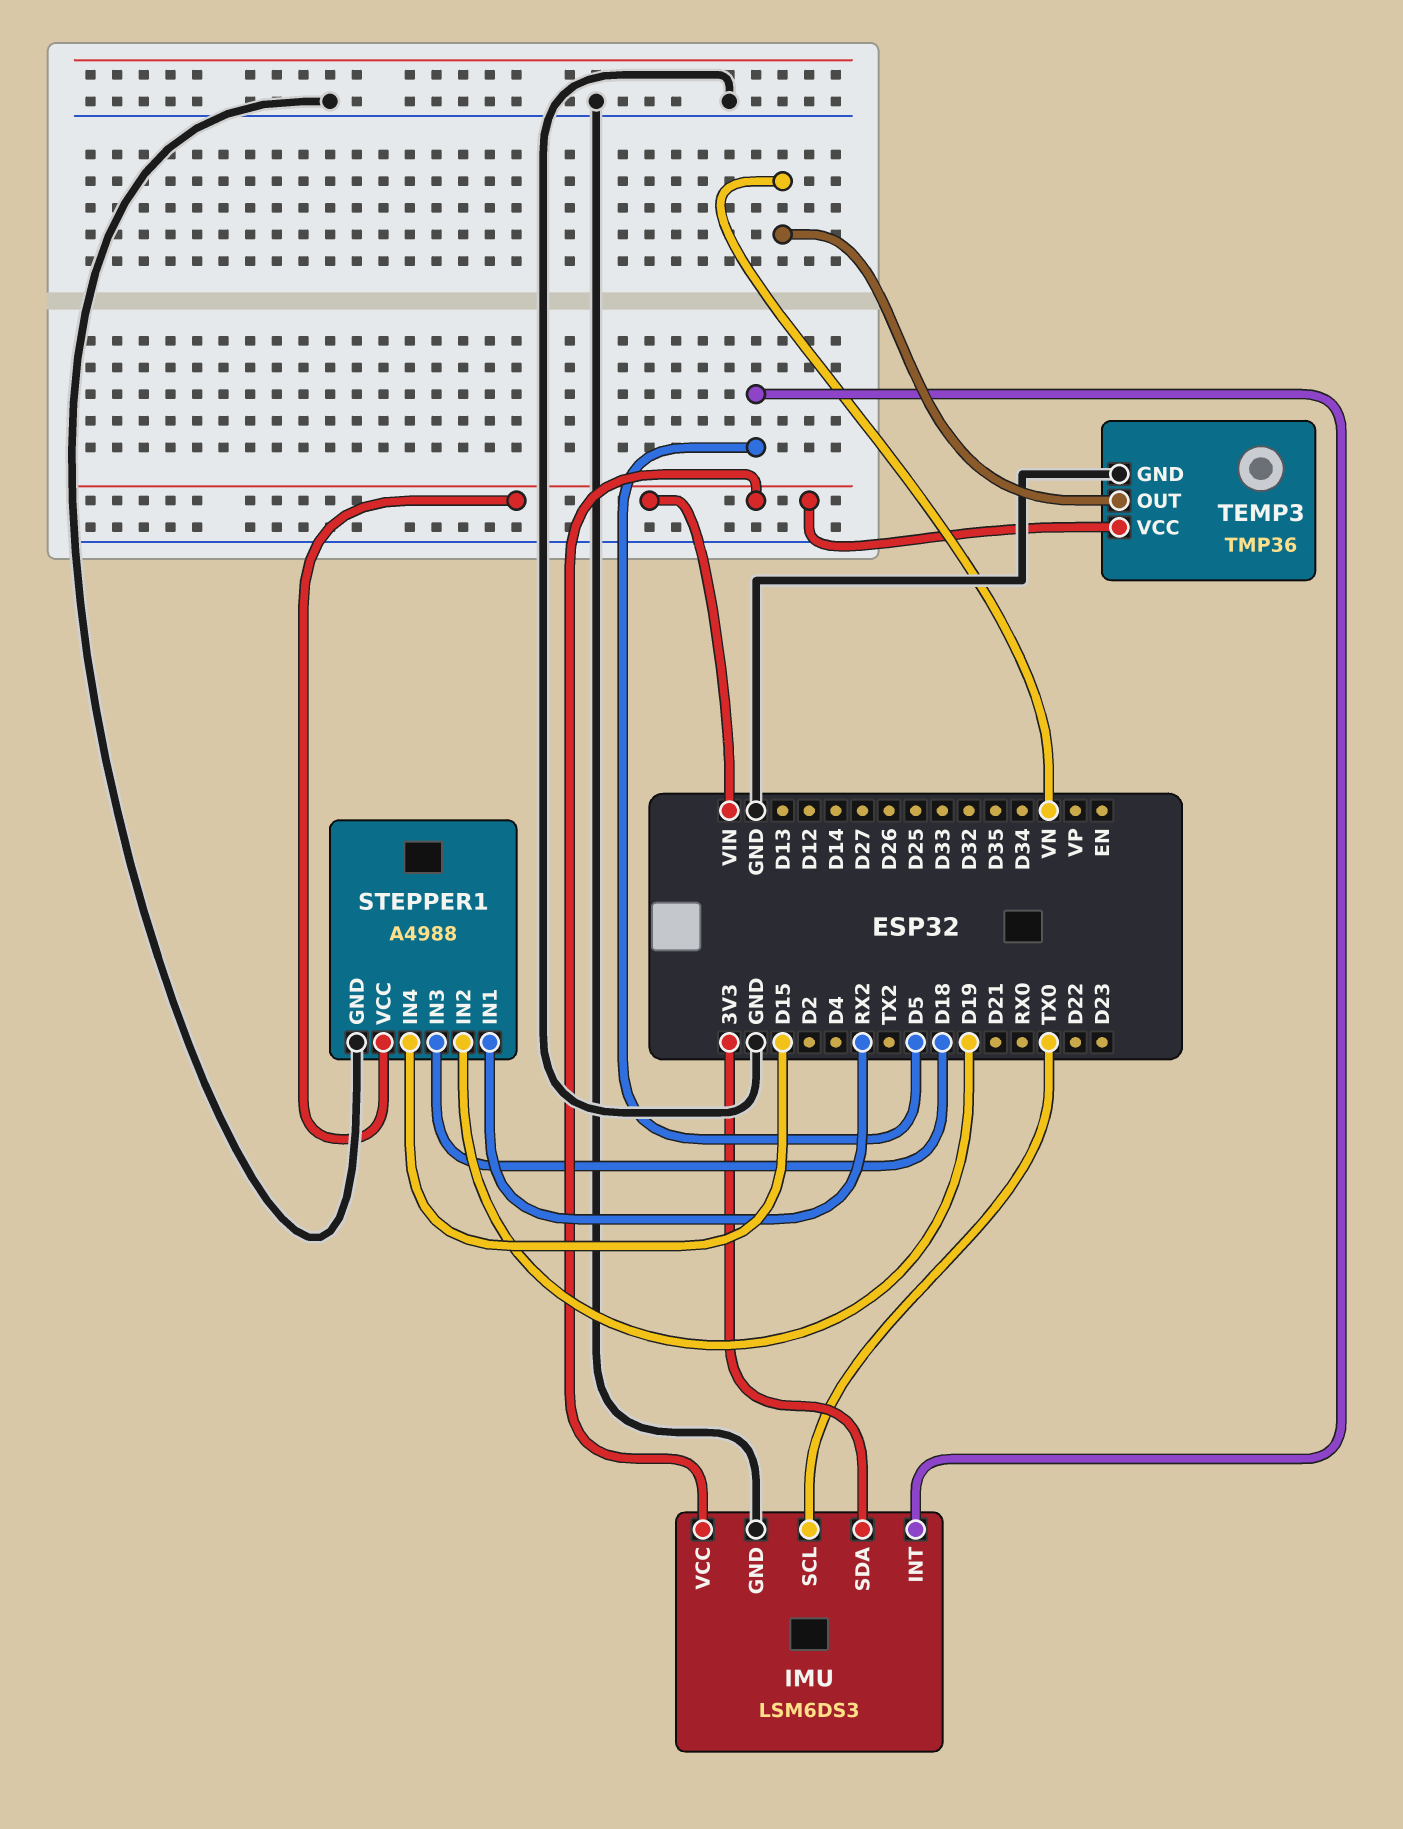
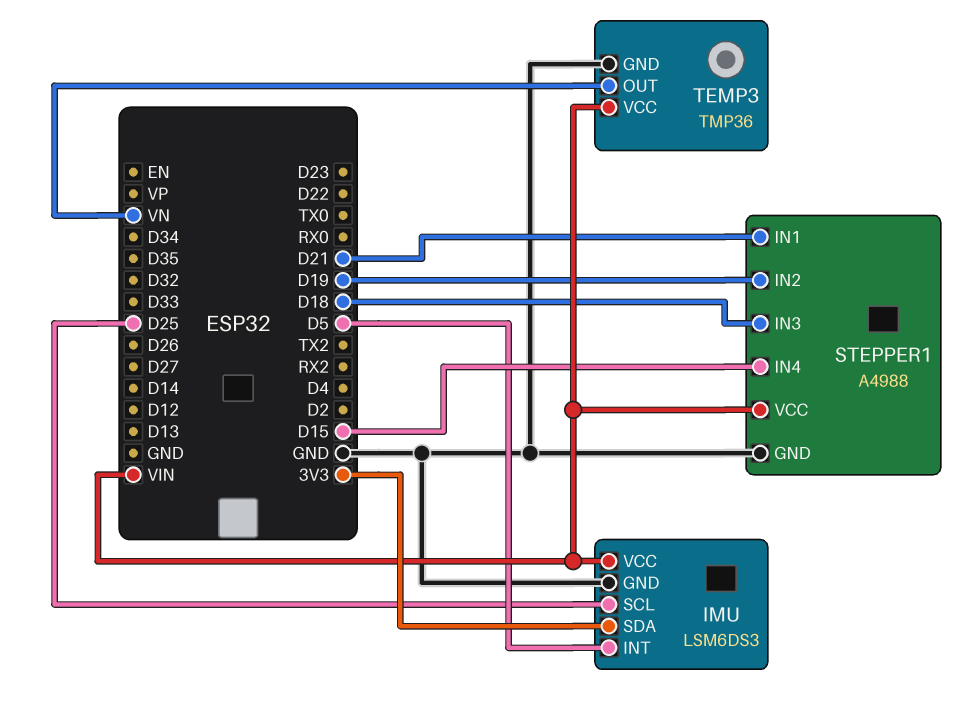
IMU pin SCL: TX0 -> D25
STEPPER1 pin IN1: RX2 -> D21

